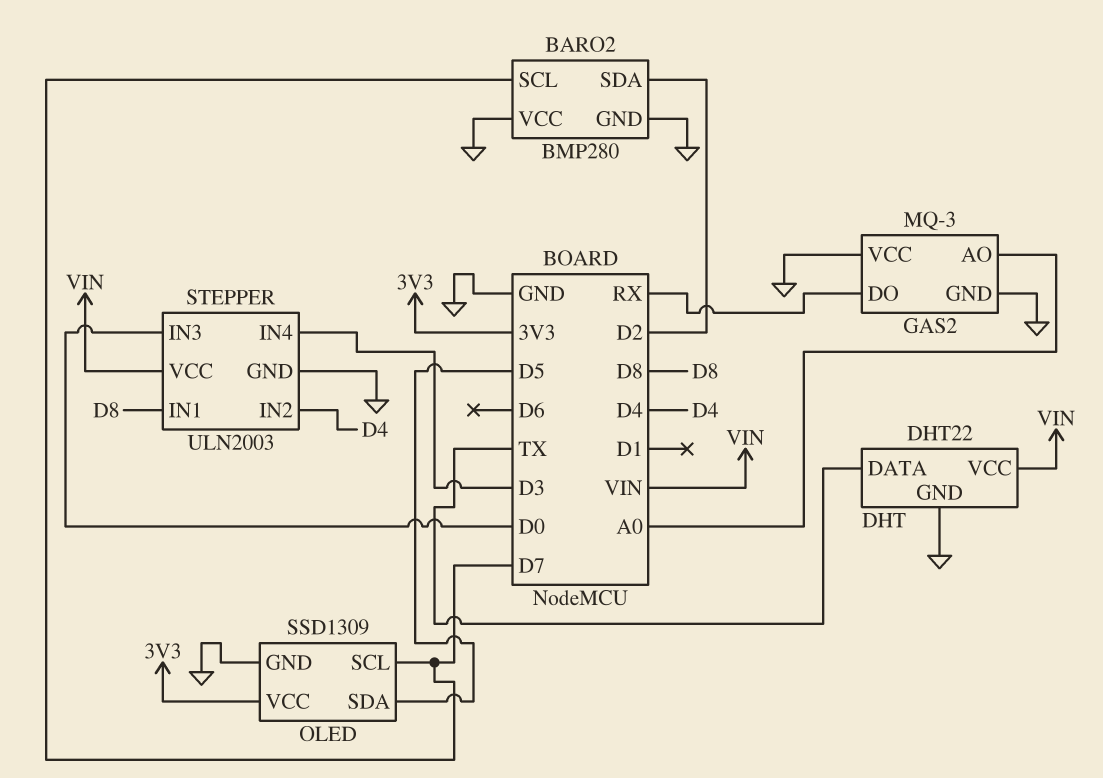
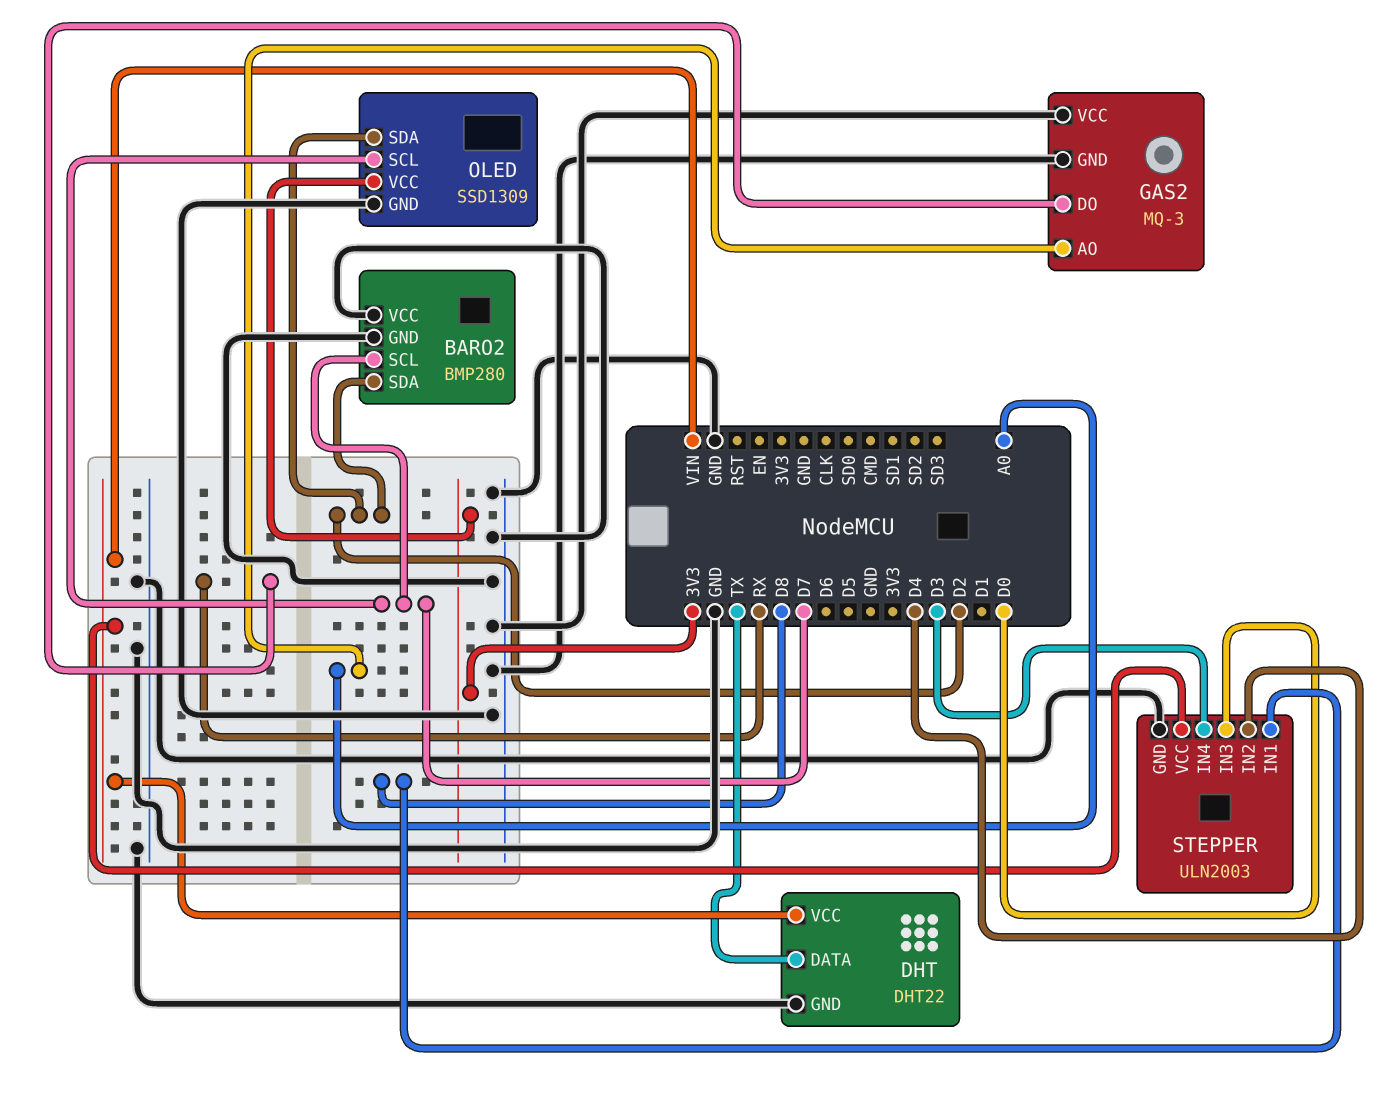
OLED pin SDA: D5 -> D2

